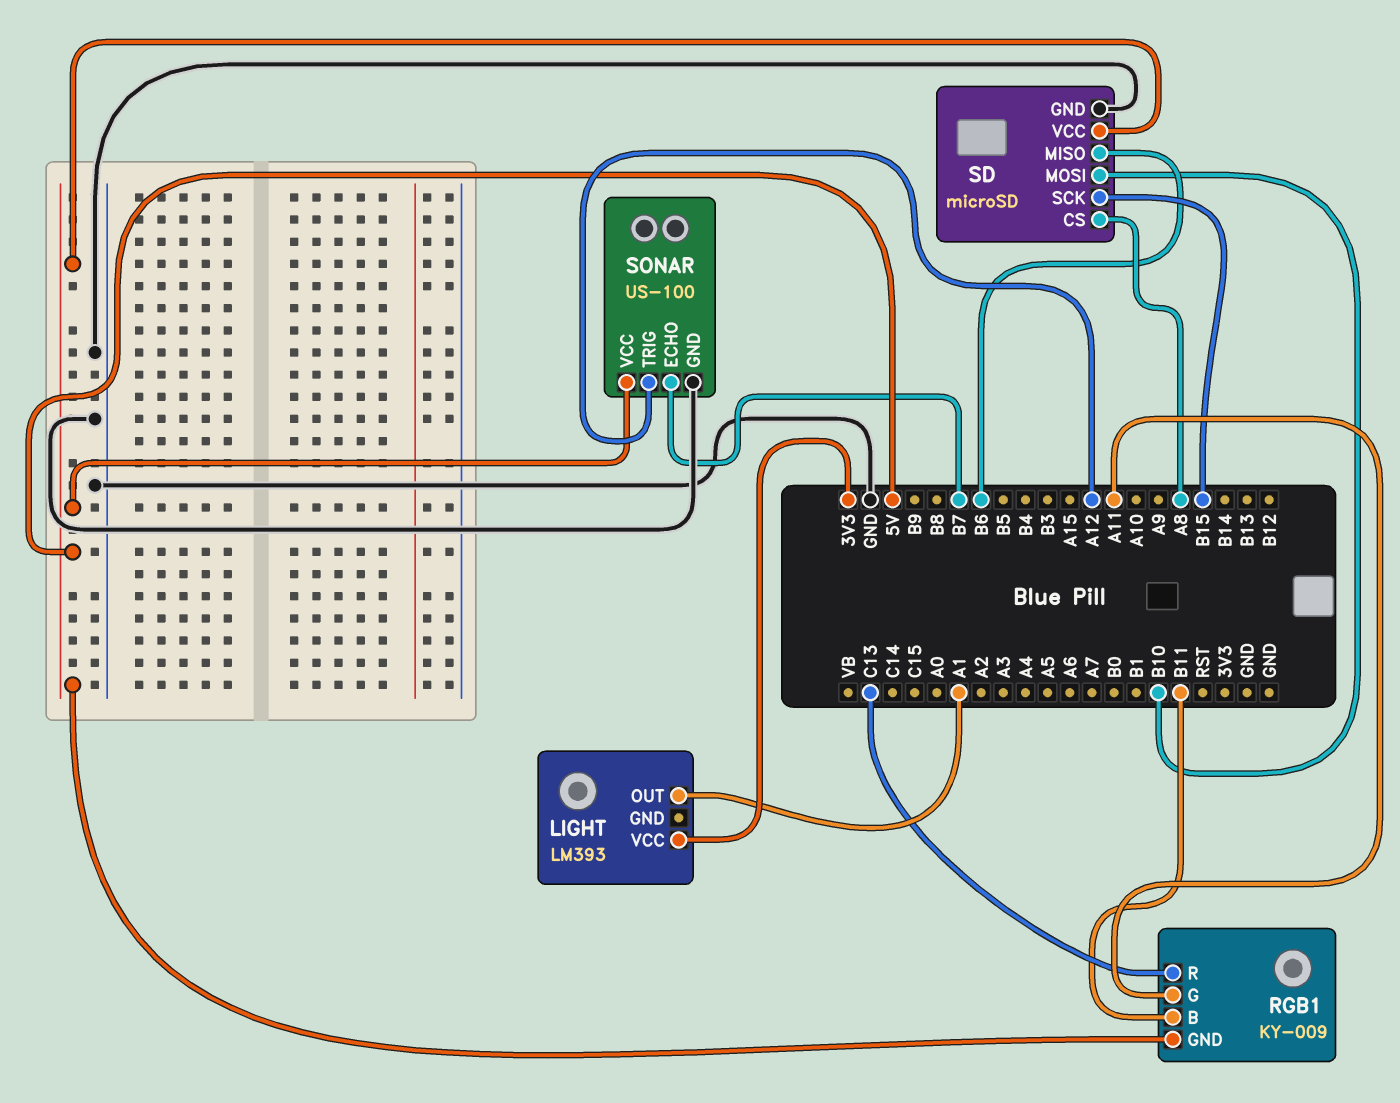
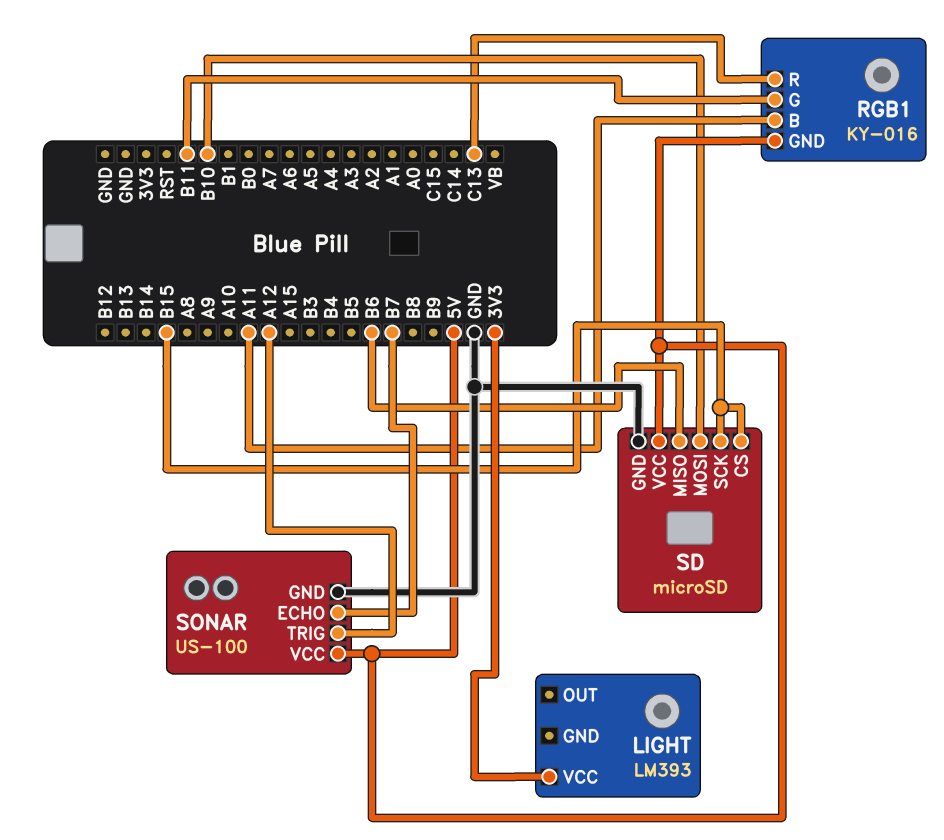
LIGHT pin OUT: A1 -> none
RGB1: KY-009 -> KY-016
RGB1 pin B: B11 -> A11
RGB1 pin G: A11 -> B11
SD pin CS: A8 -> B15

